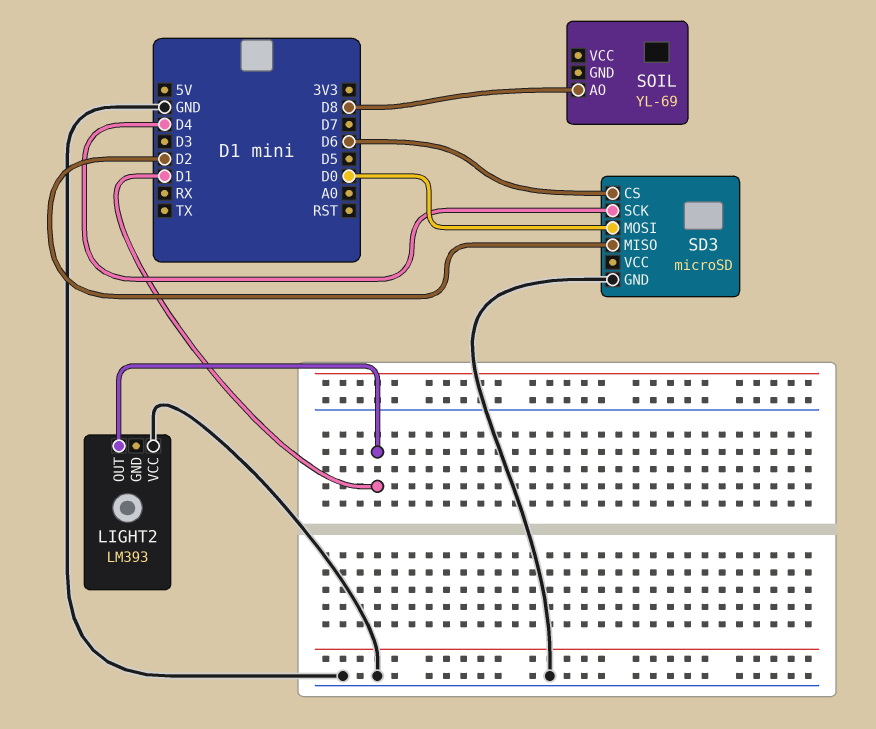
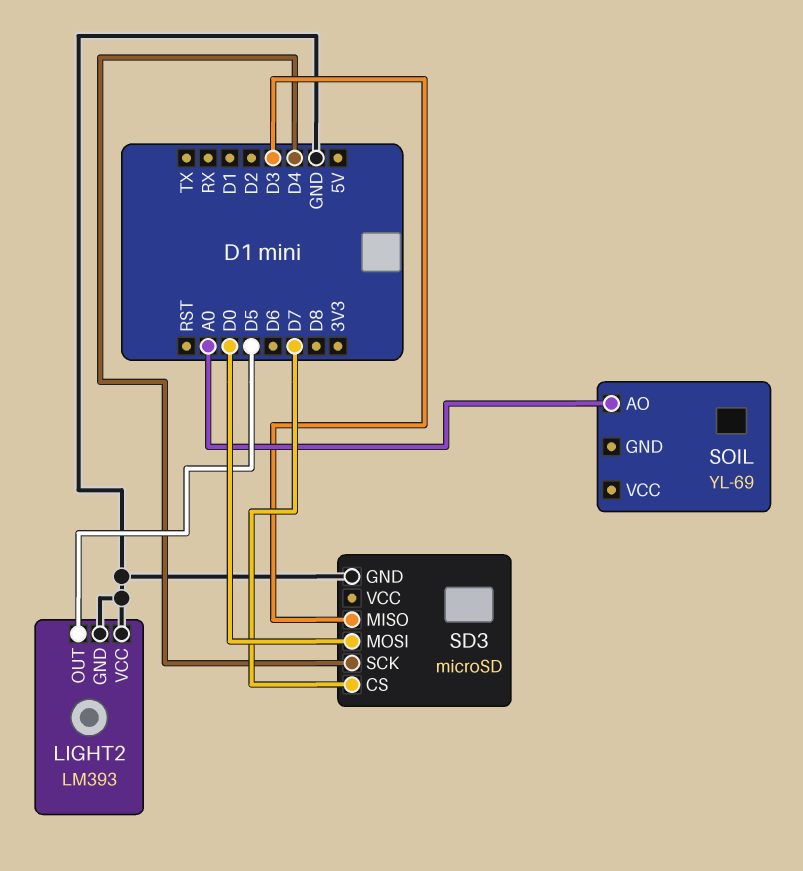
LIGHT2 pin GND: none -> GND
LIGHT2 pin OUT: D1 -> D5
SD3 pin CS: D6 -> D7
SD3 pin MISO: D2 -> D3
SOIL pin AO: D8 -> A0

